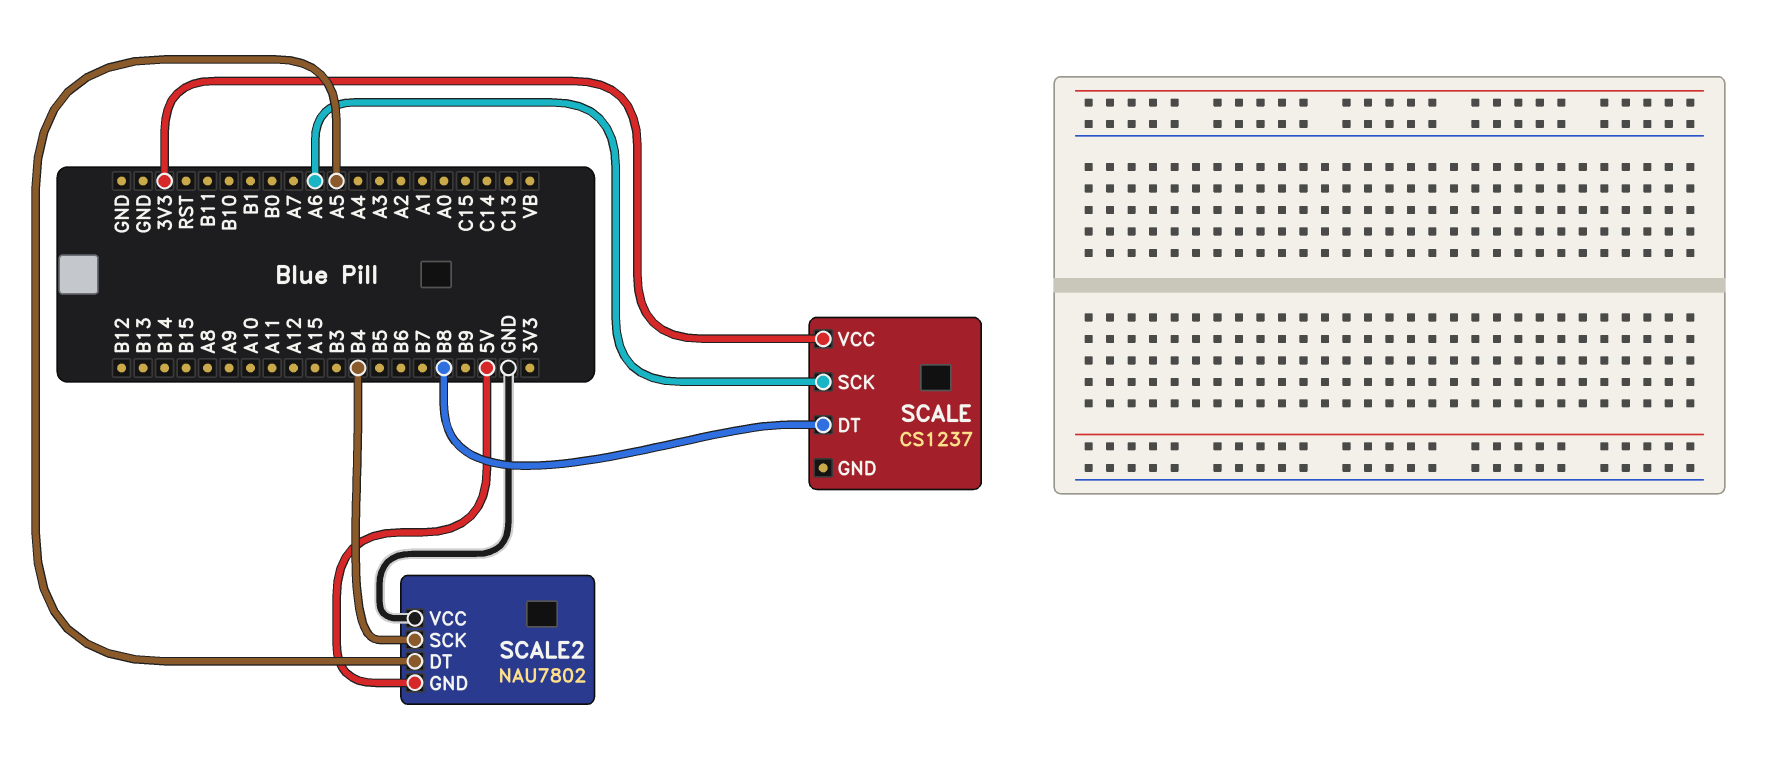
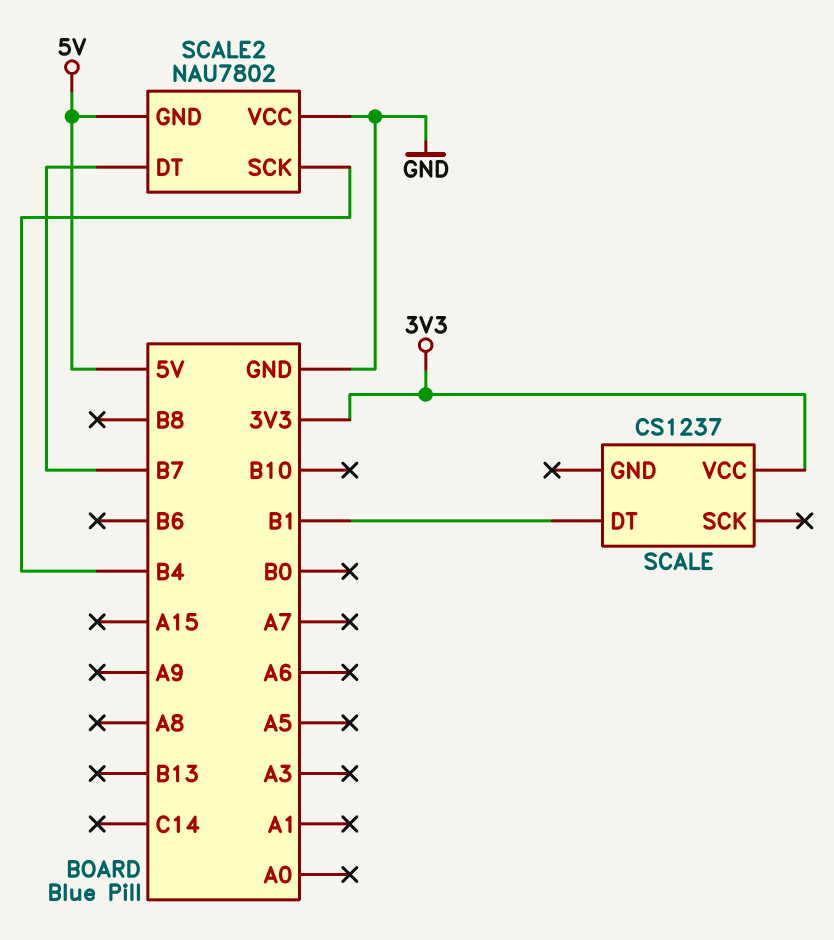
SCALE pin DT: B8 -> B1
SCALE pin SCK: A6 -> none
SCALE2 pin DT: A5 -> B7

